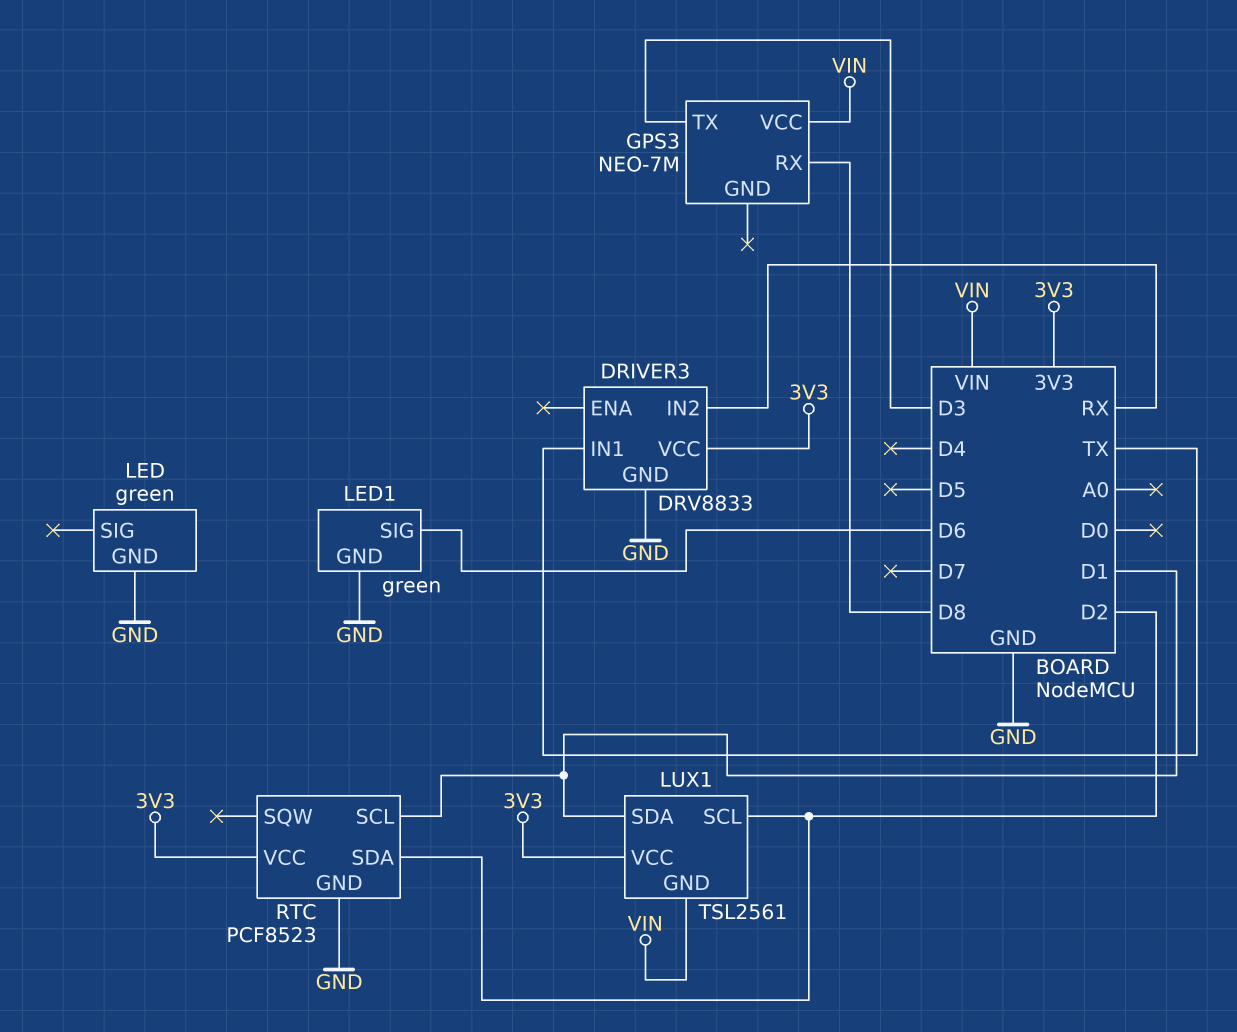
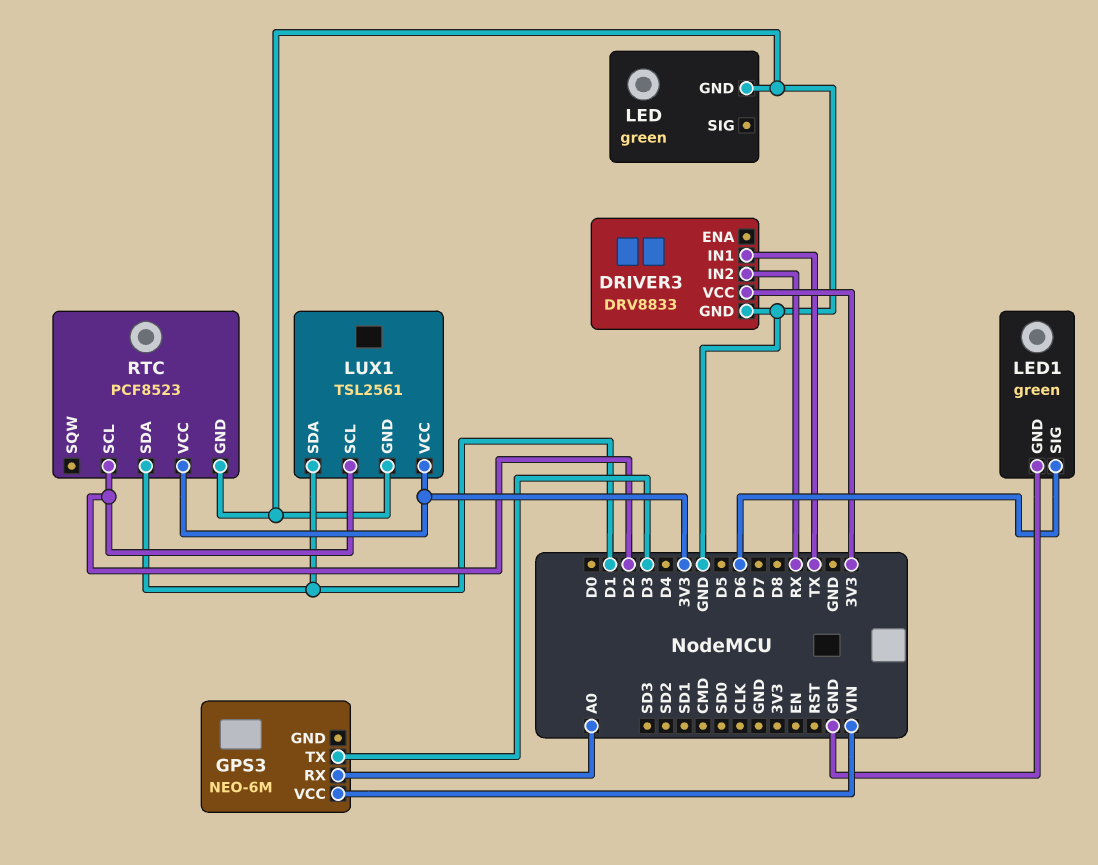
GPS3: NEO-7M -> NEO-6M
GPS3 pin RX: D8 -> A0
LUX1 pin GND: VIN -> GND
RTC pin SCL: D1 -> D2
RTC pin SDA: D2 -> D1

